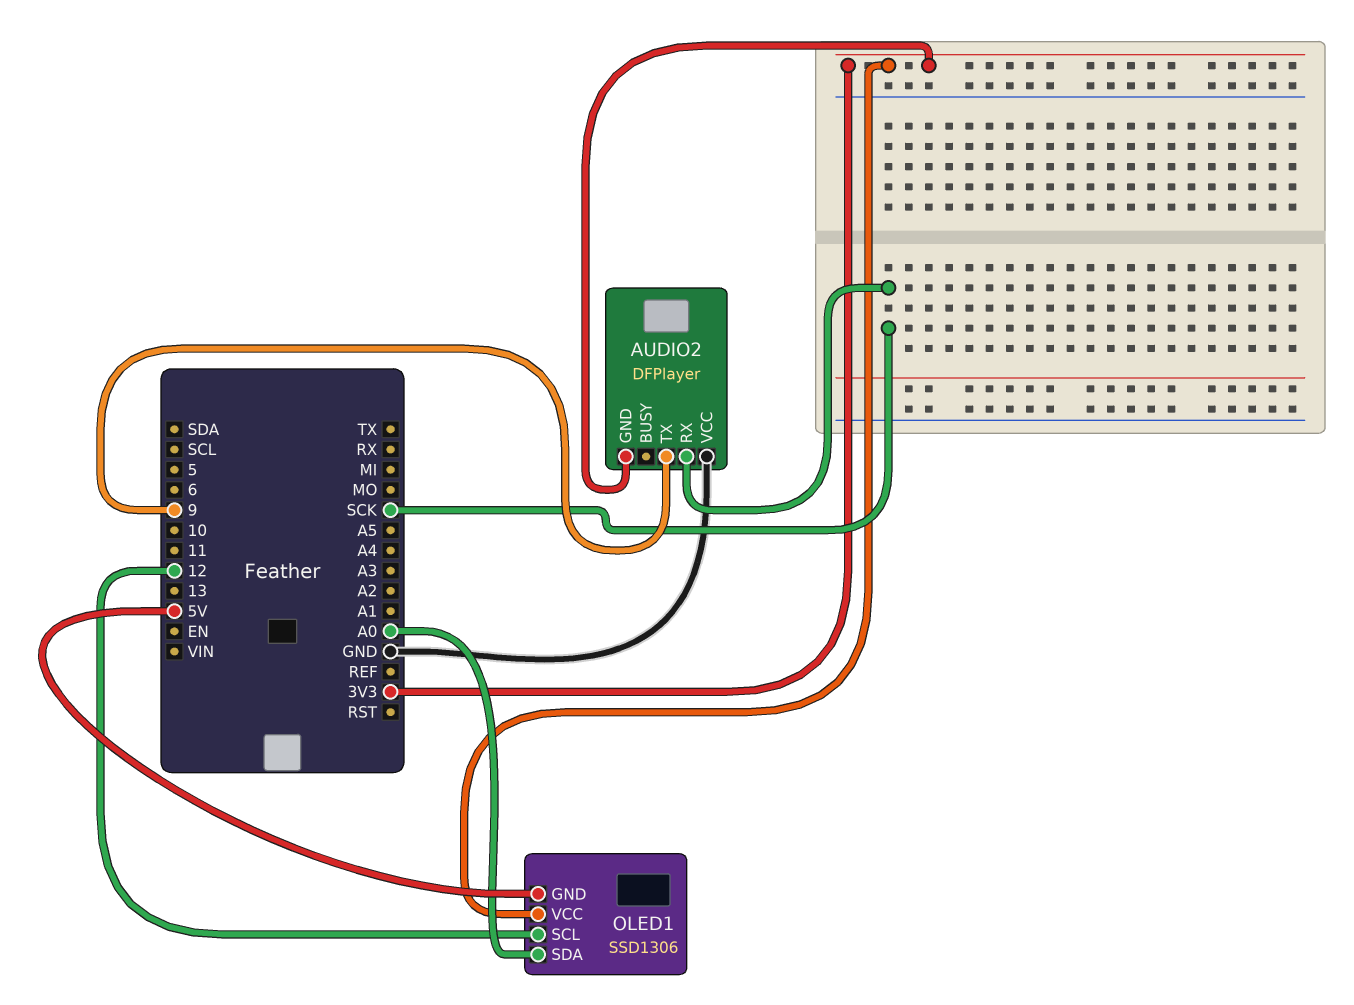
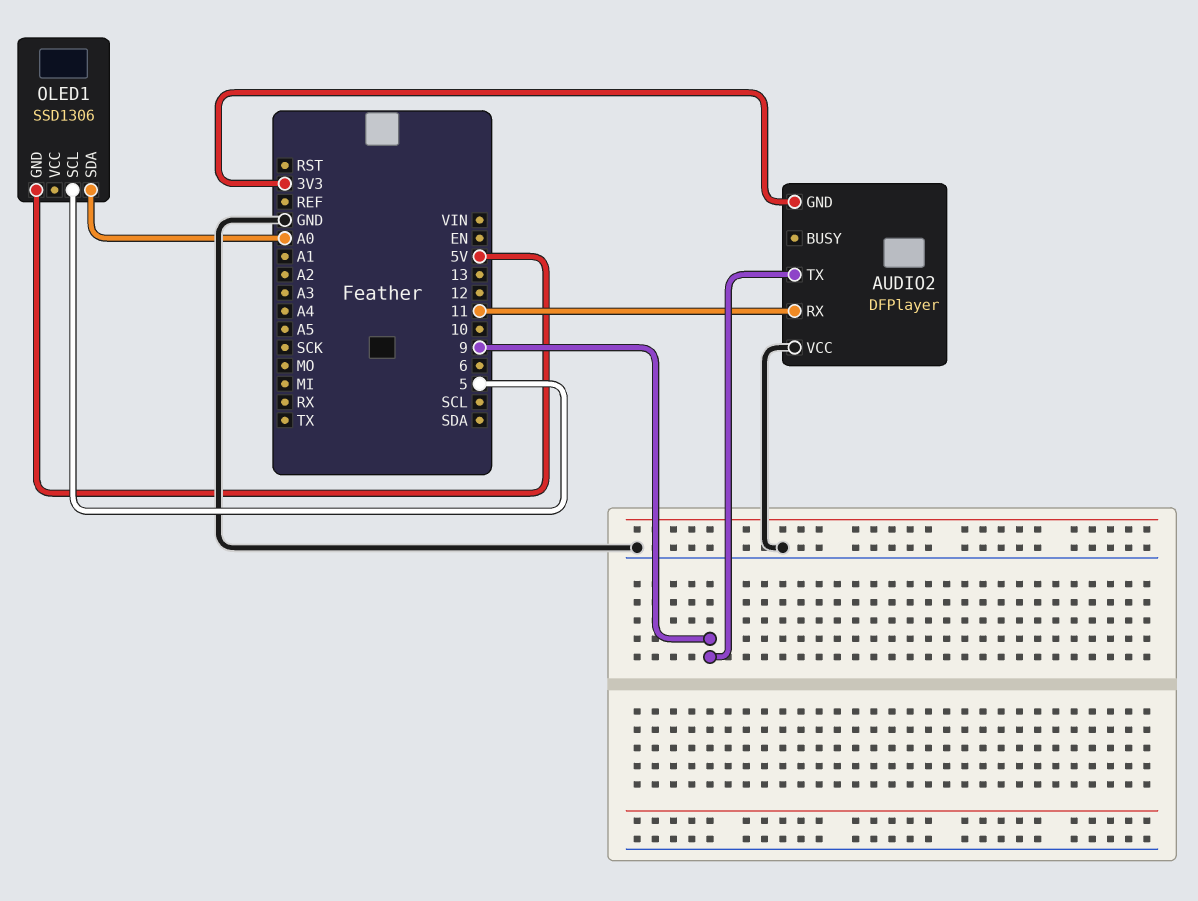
AUDIO2 pin RX: SCK -> 11
OLED1 pin SCL: 12 -> 5
OLED1 pin VCC: 3V3 -> none

